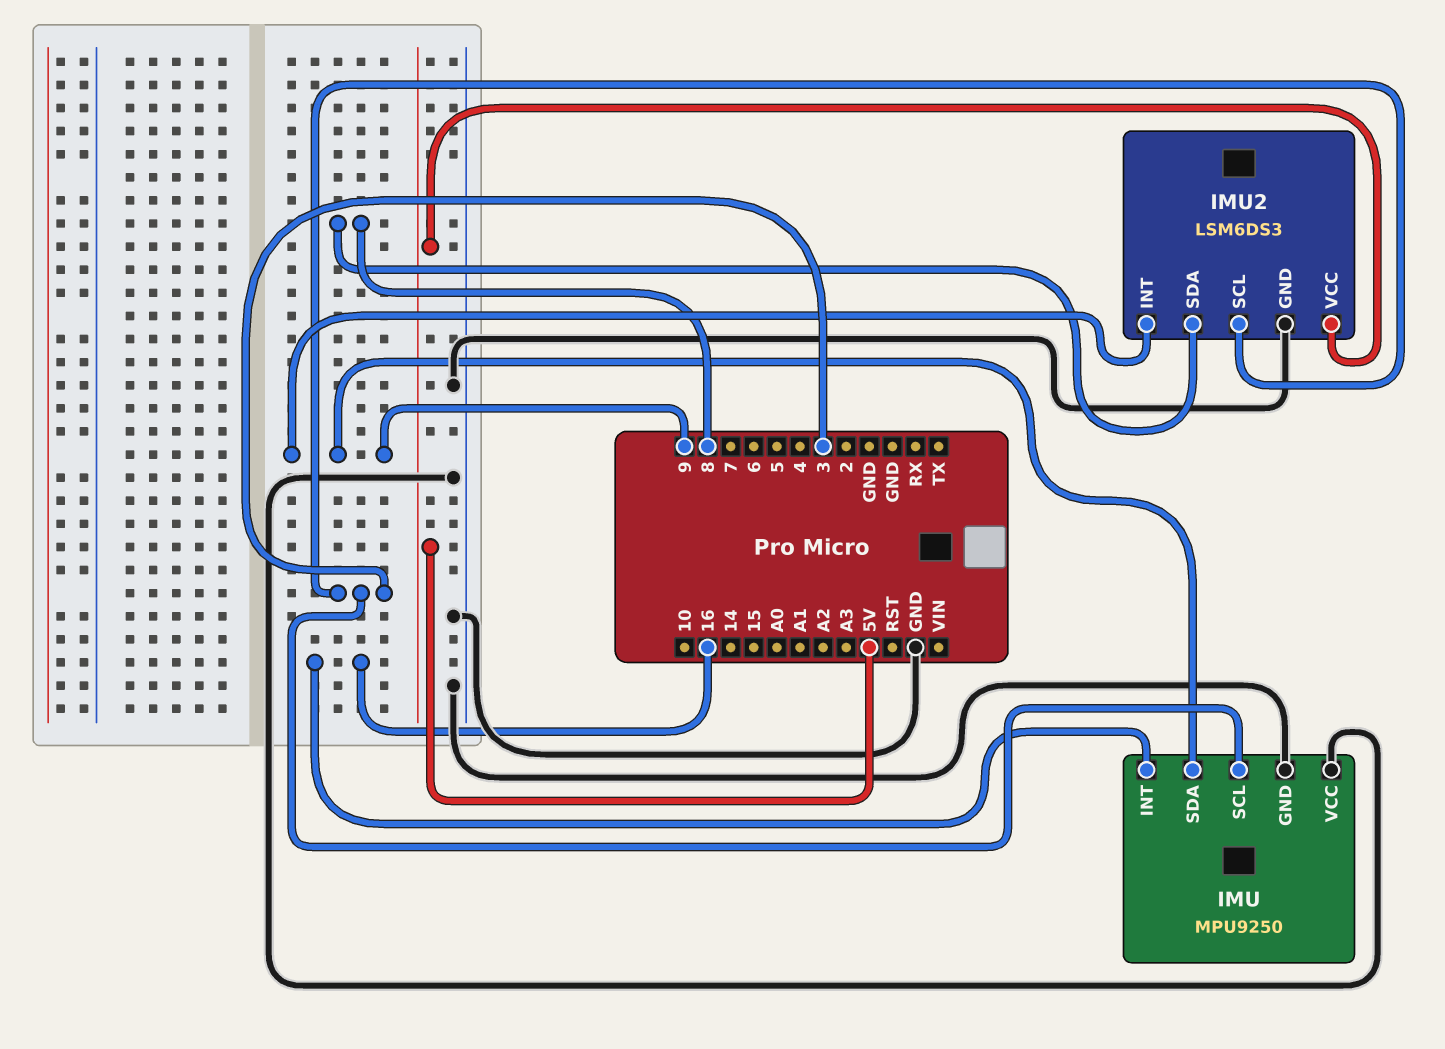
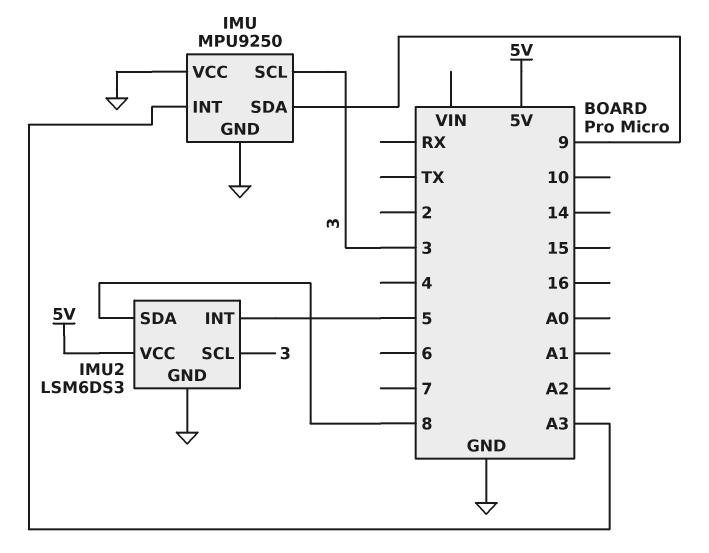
IMU pin INT: 16 -> A3
IMU2 pin INT: 9 -> 5

